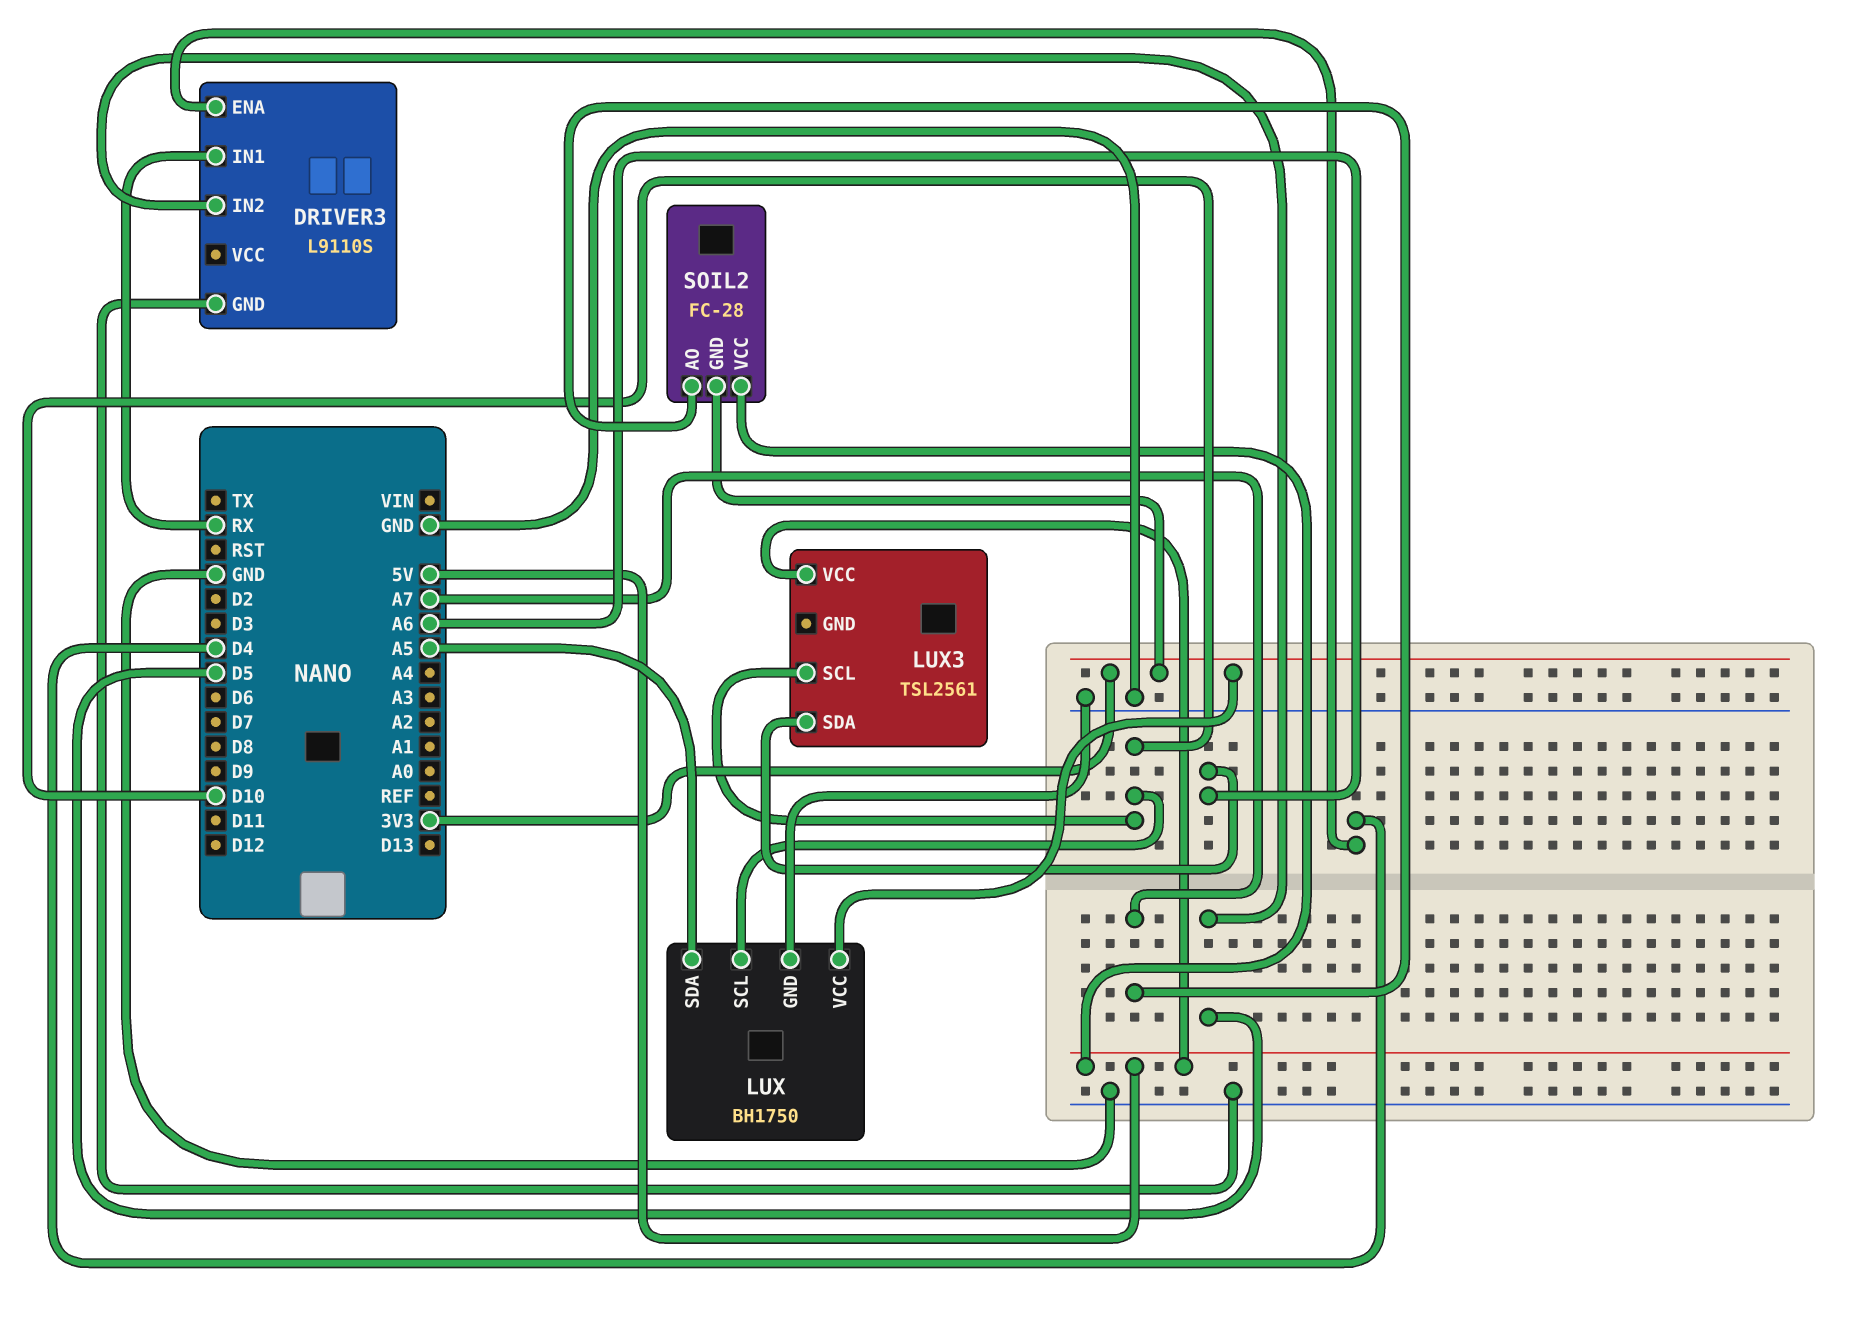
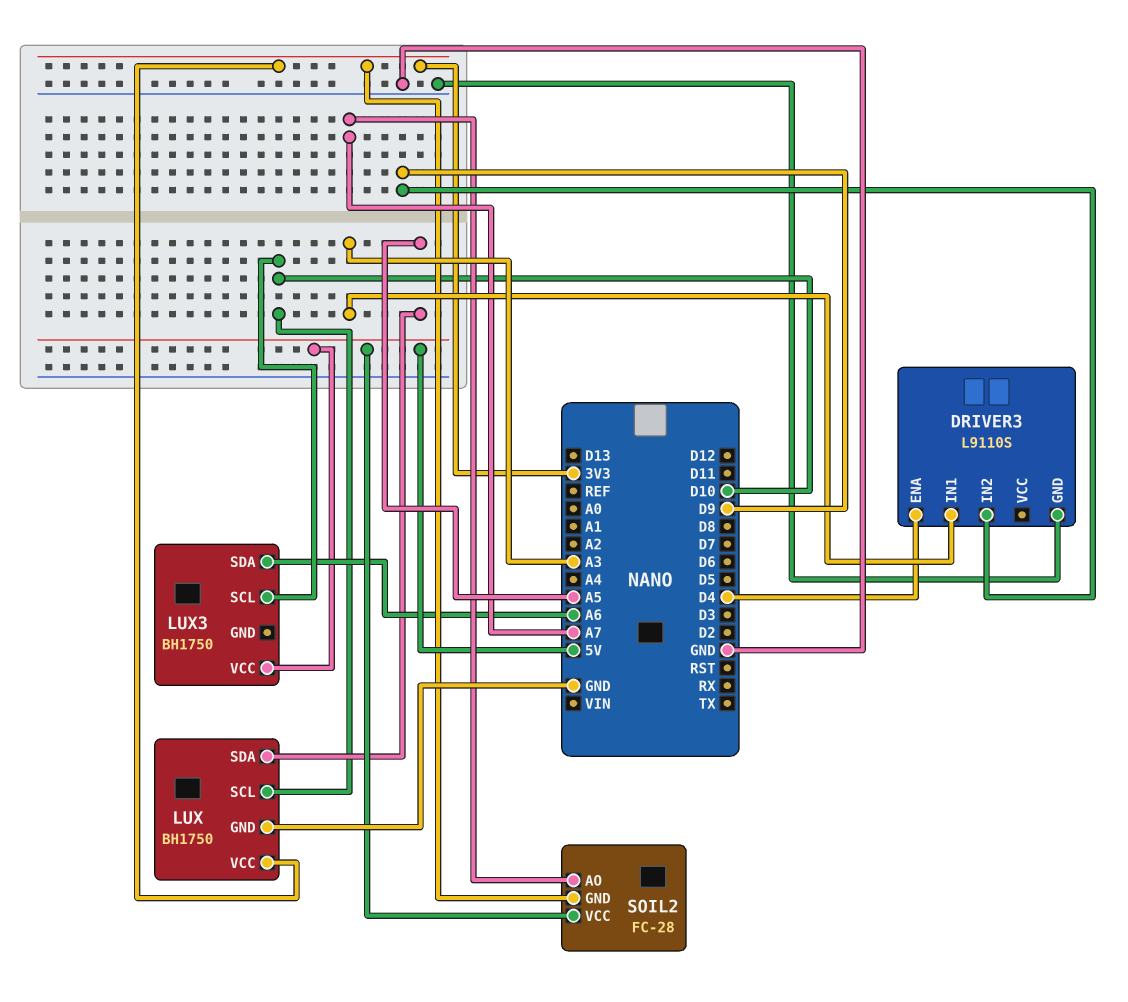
DRIVER3 pin IN1: RX -> A3
DRIVER3 pin IN2: D5 -> D9
LUX3: TSL2561 -> BH1750

